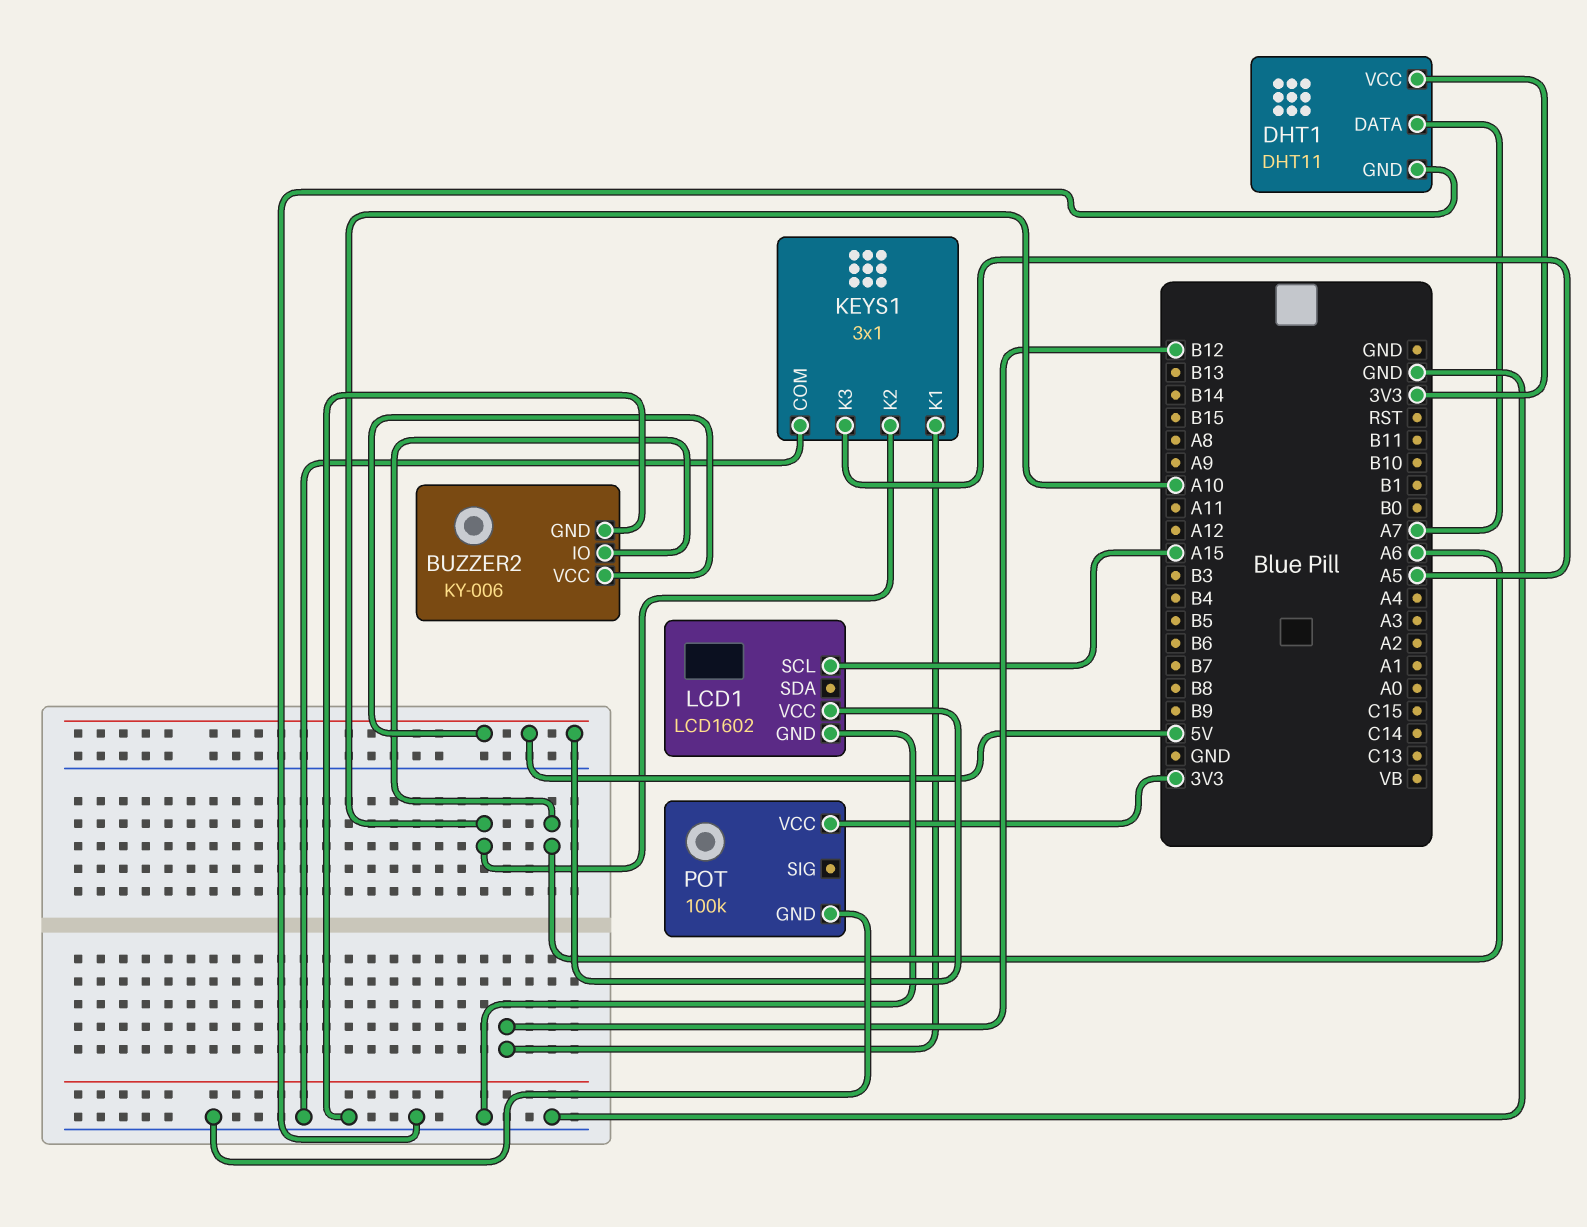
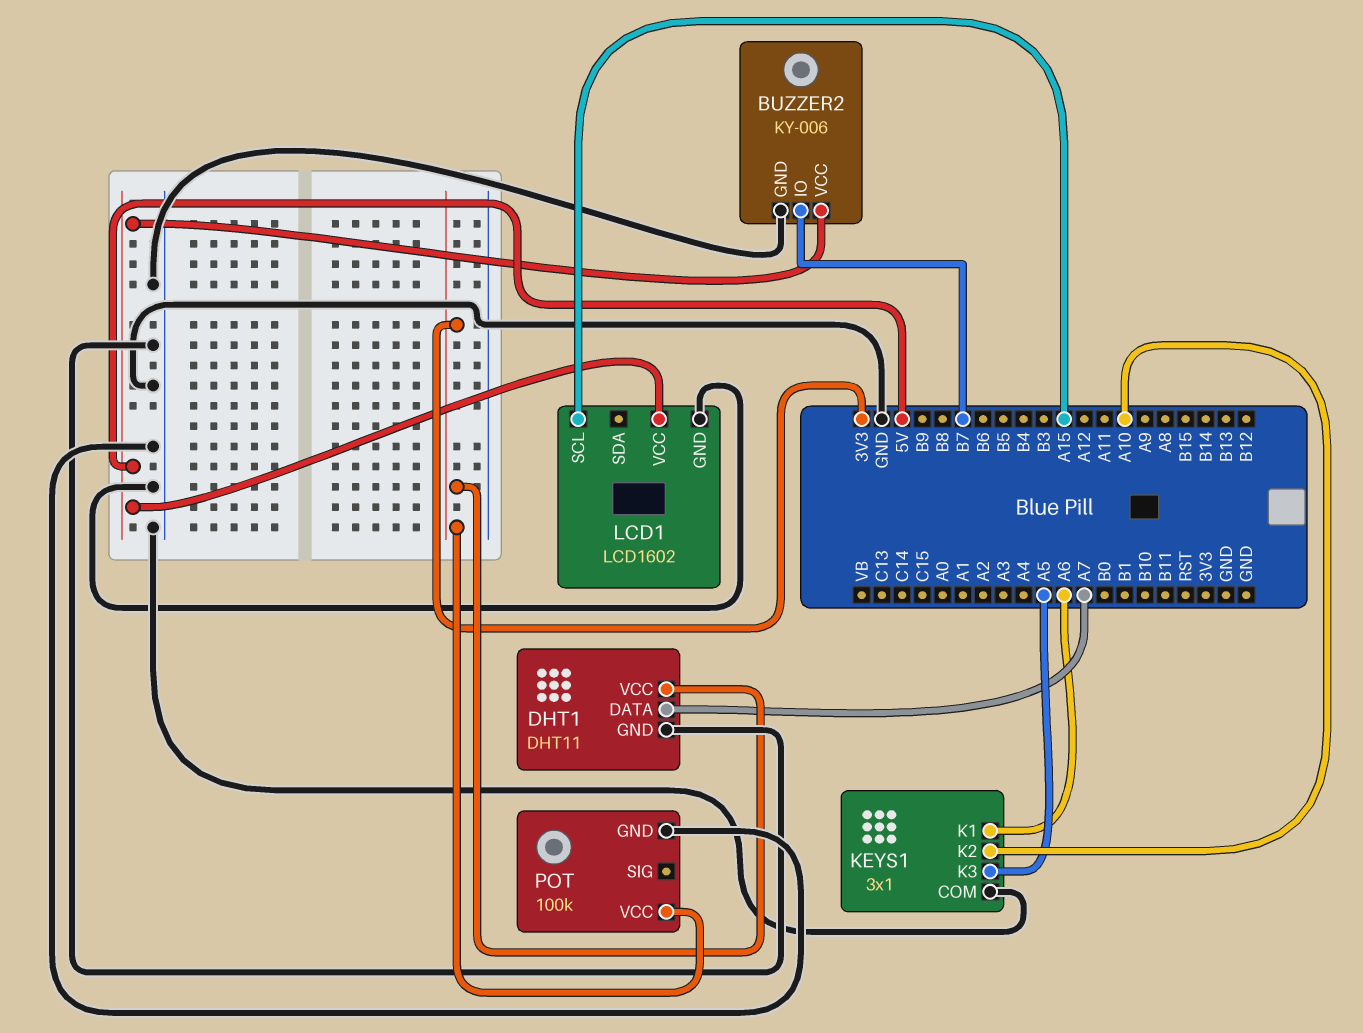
BUZZER2 pin IO: A6 -> B7
KEYS1 pin K1: B12 -> A6

